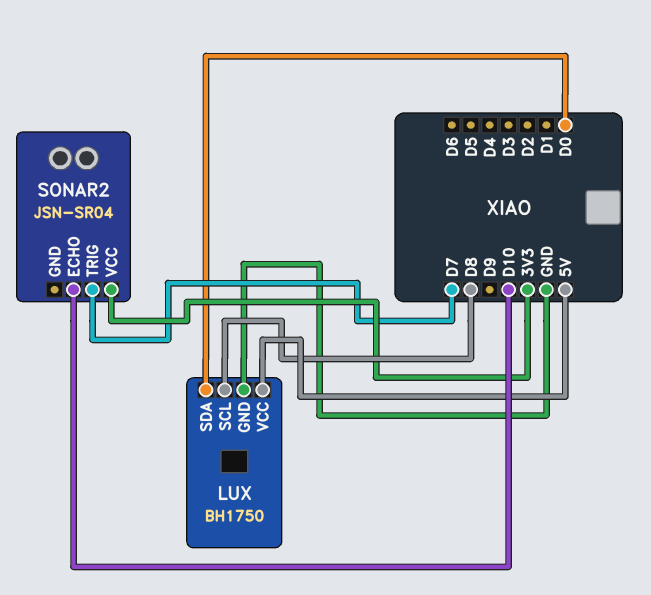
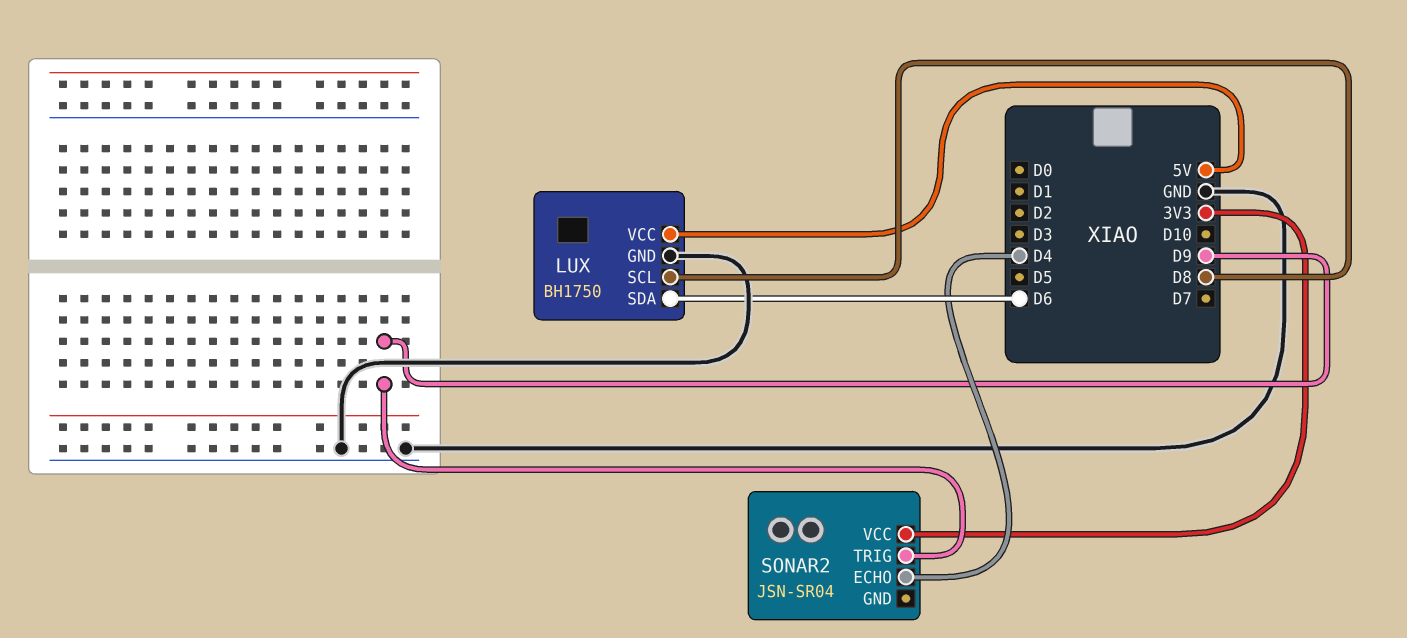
LUX pin SDA: D0 -> D6
SONAR2 pin ECHO: D10 -> D4
SONAR2 pin TRIG: D7 -> D9

